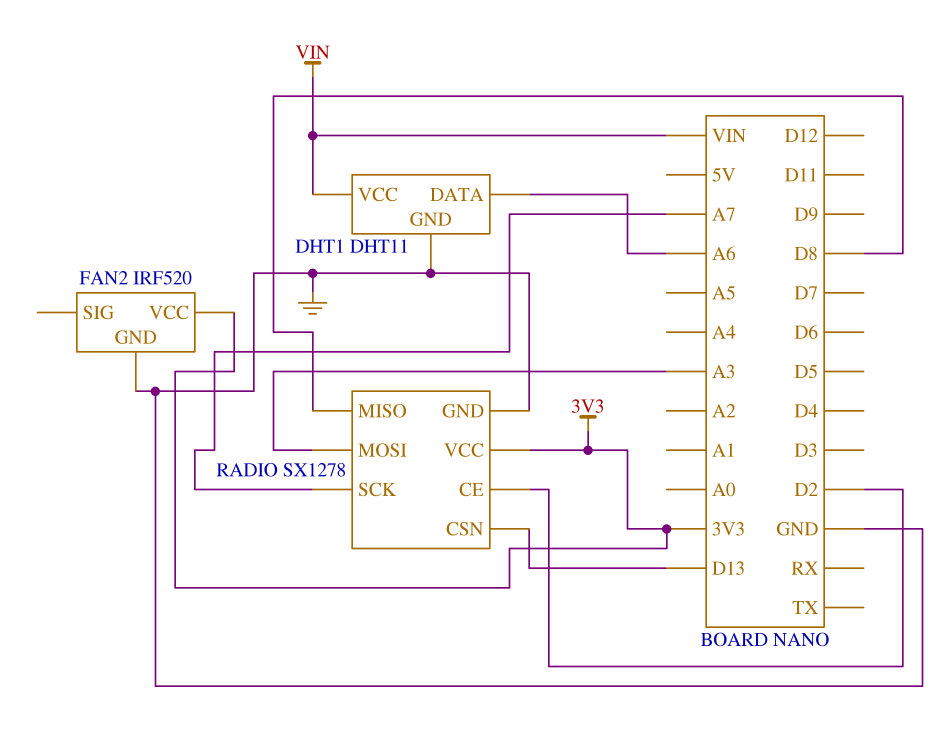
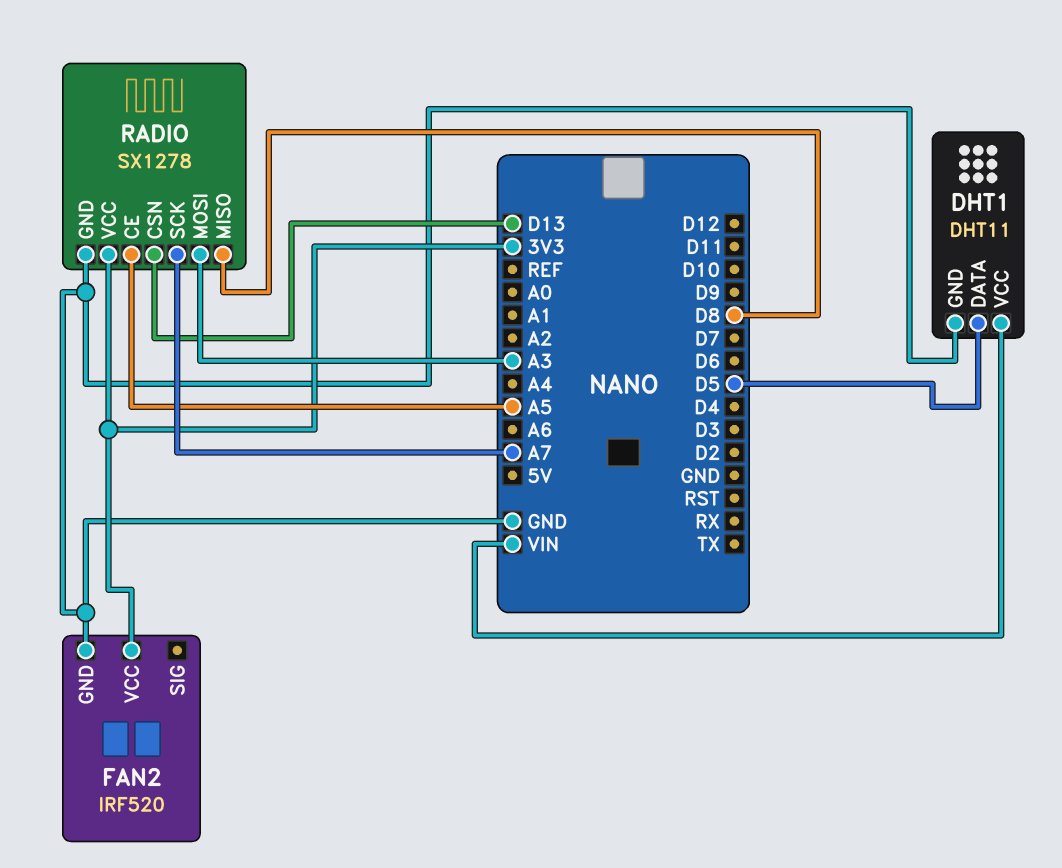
DHT1 pin DATA: A6 -> D5
RADIO pin CE: D2 -> A5

